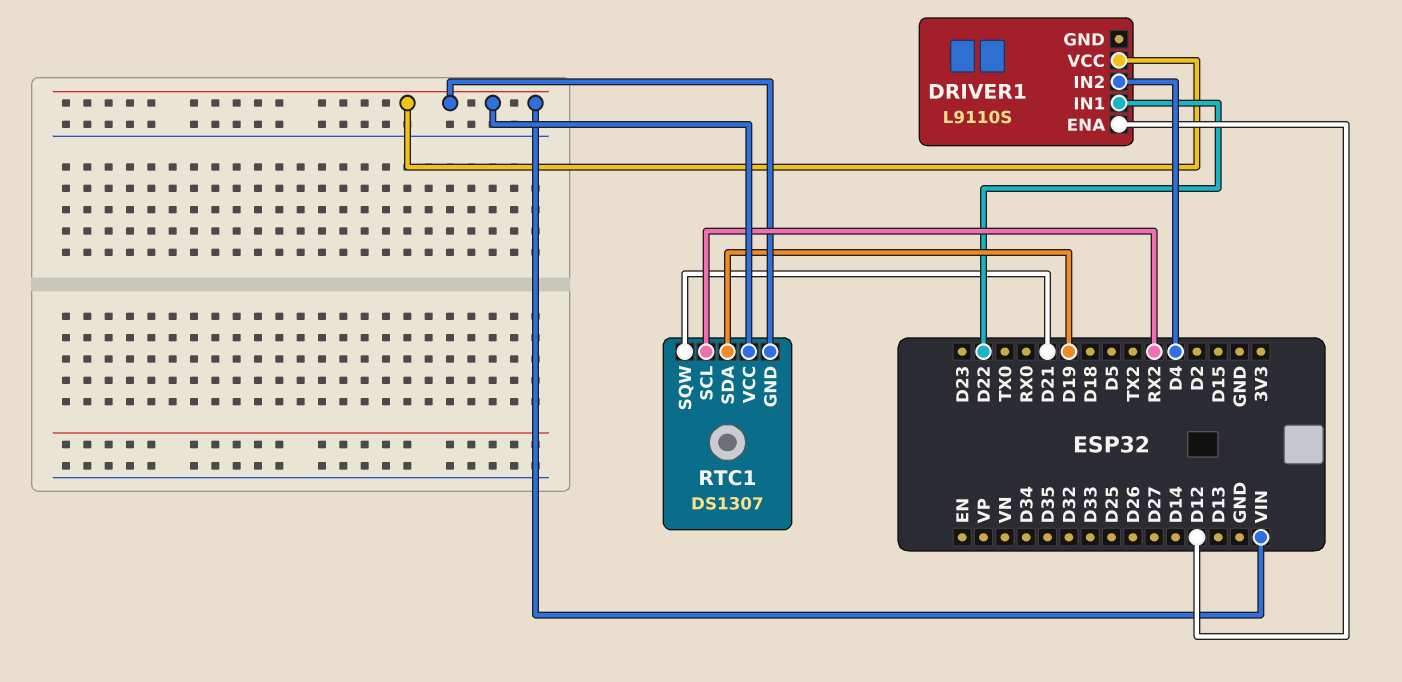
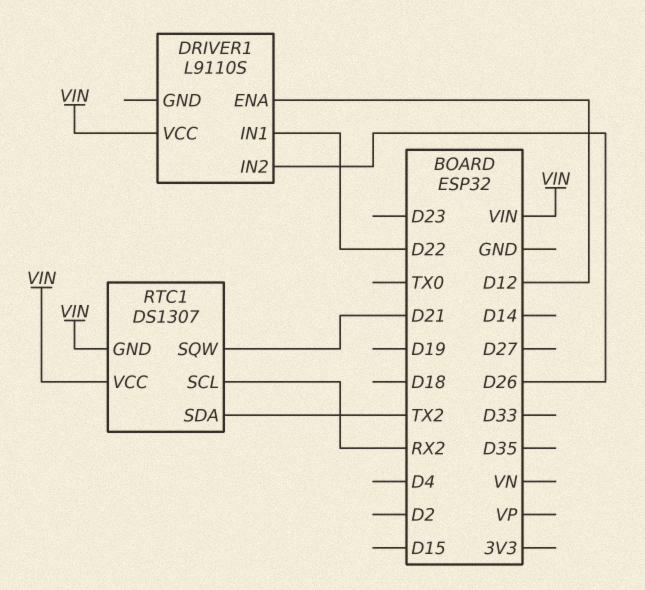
DRIVER1 pin IN2: D4 -> D26
RTC1 pin SDA: D19 -> TX2

